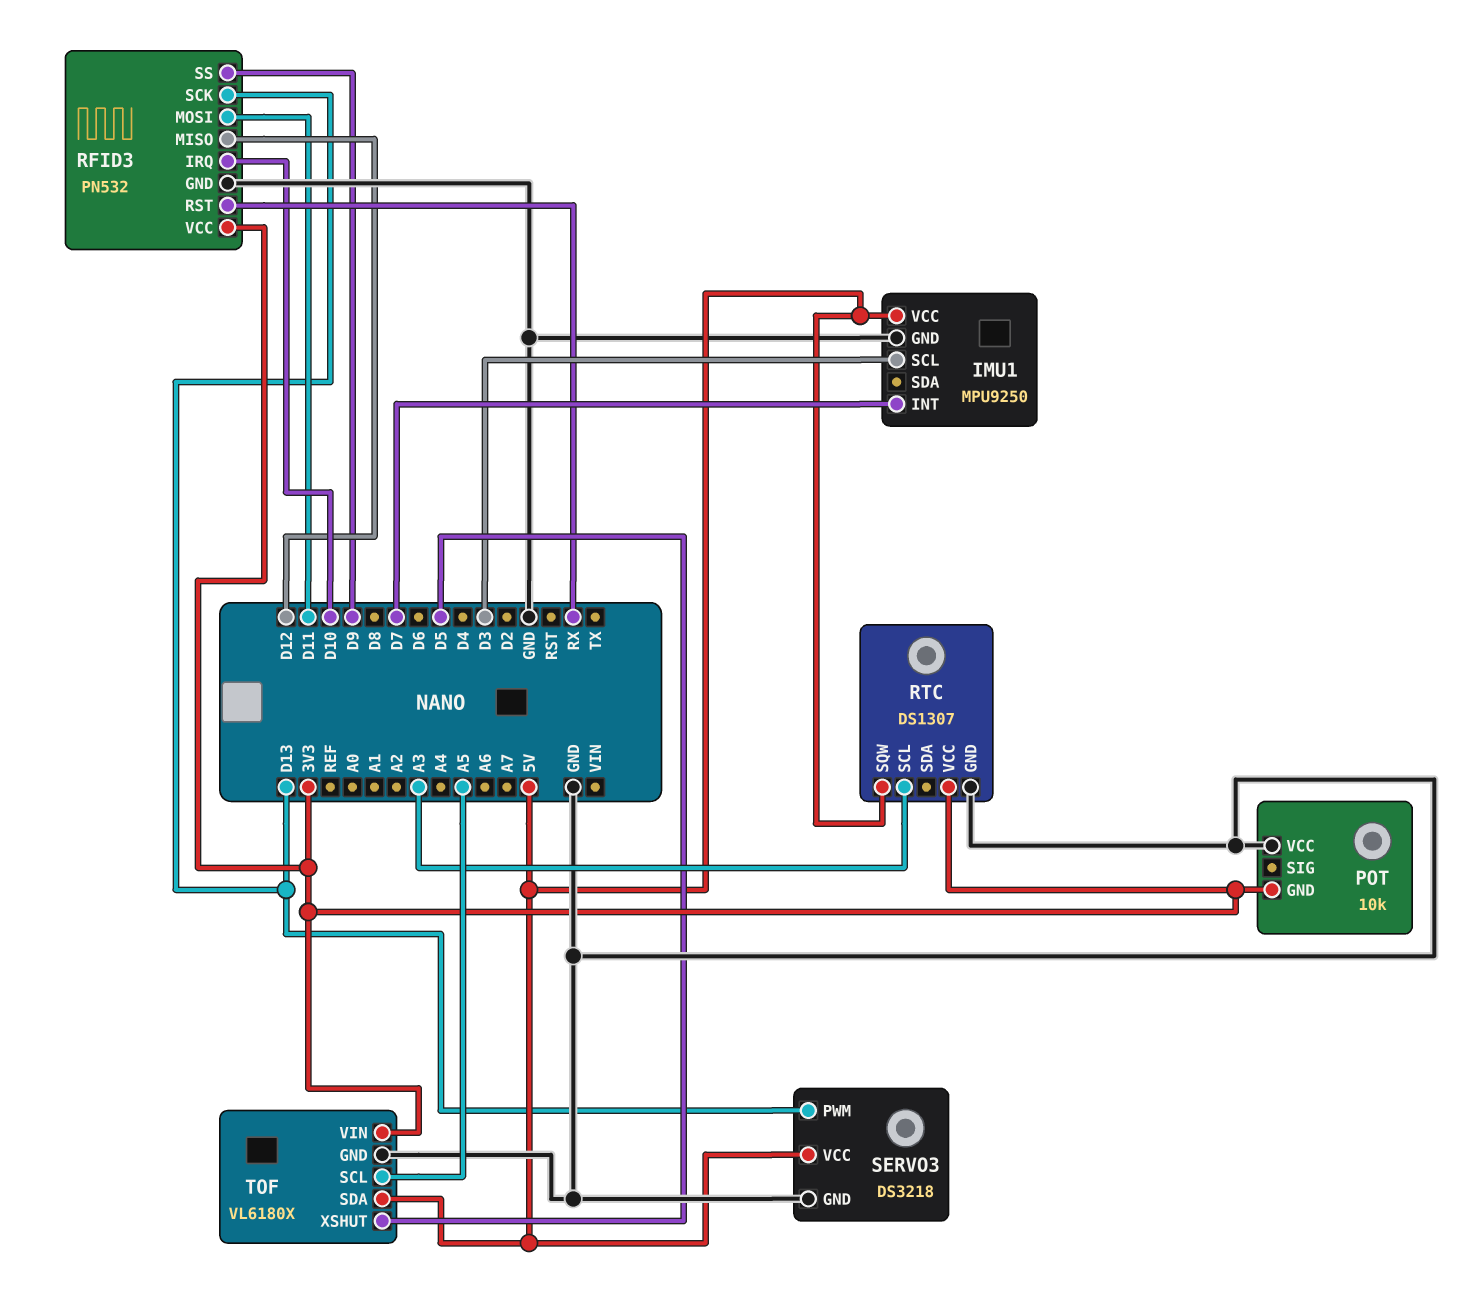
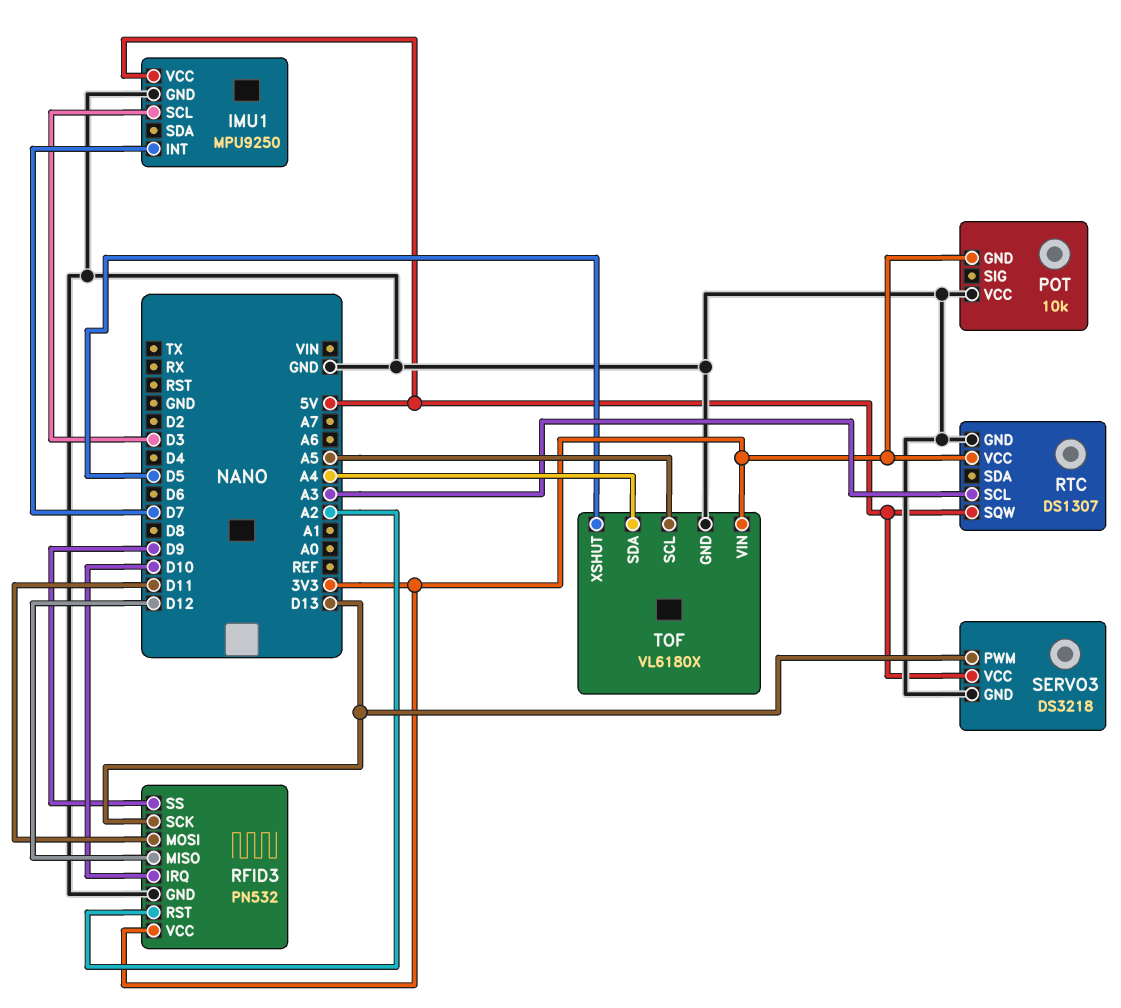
RFID3 pin RST: RX -> A2
TOF pin SDA: 5V -> A4

